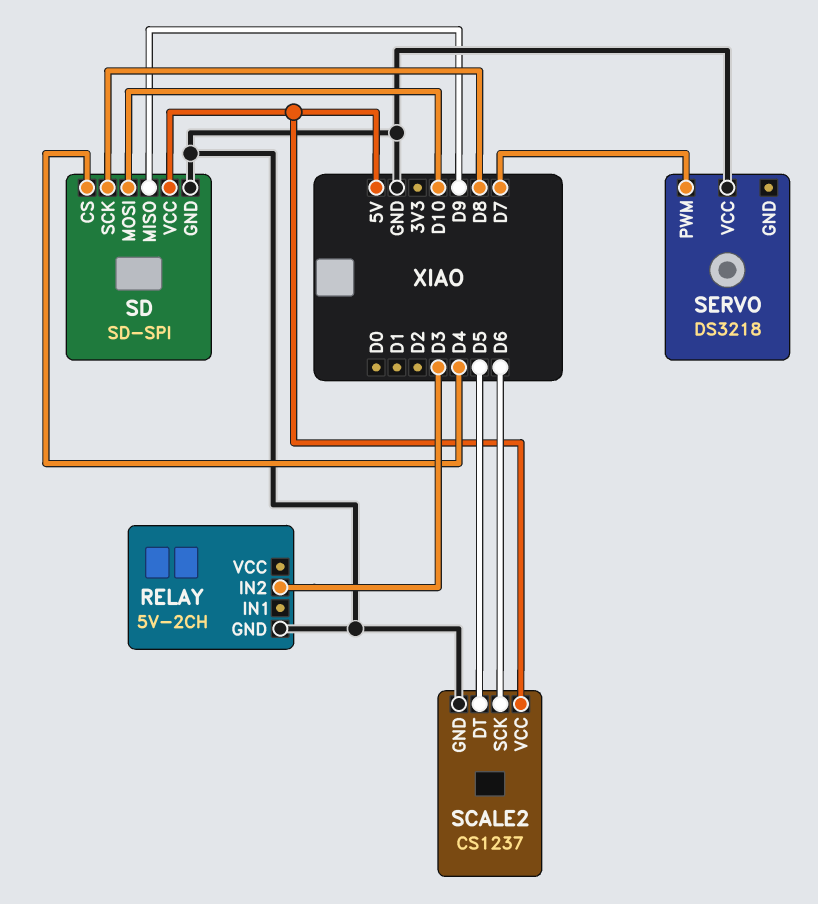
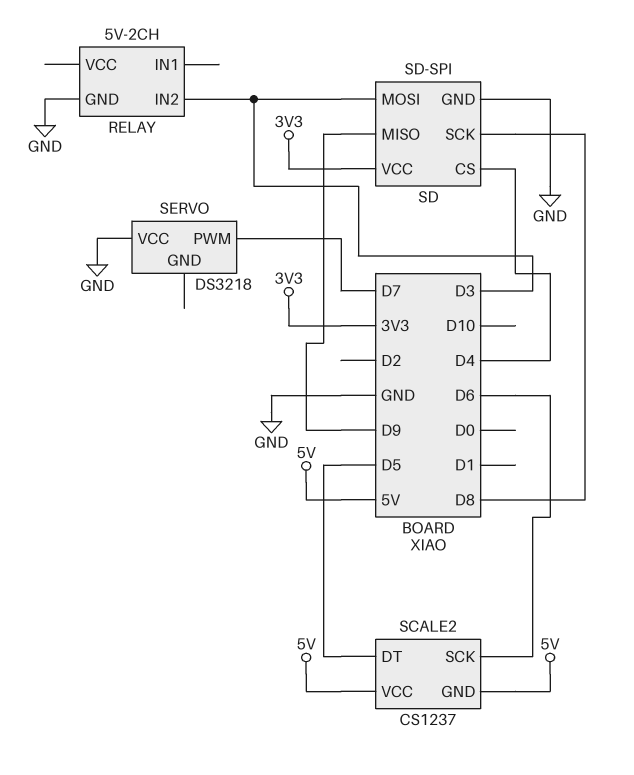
SCALE2 pin GND: GND -> 5V
SD pin MOSI: D10 -> D3
SD pin VCC: 5V -> 3V3

